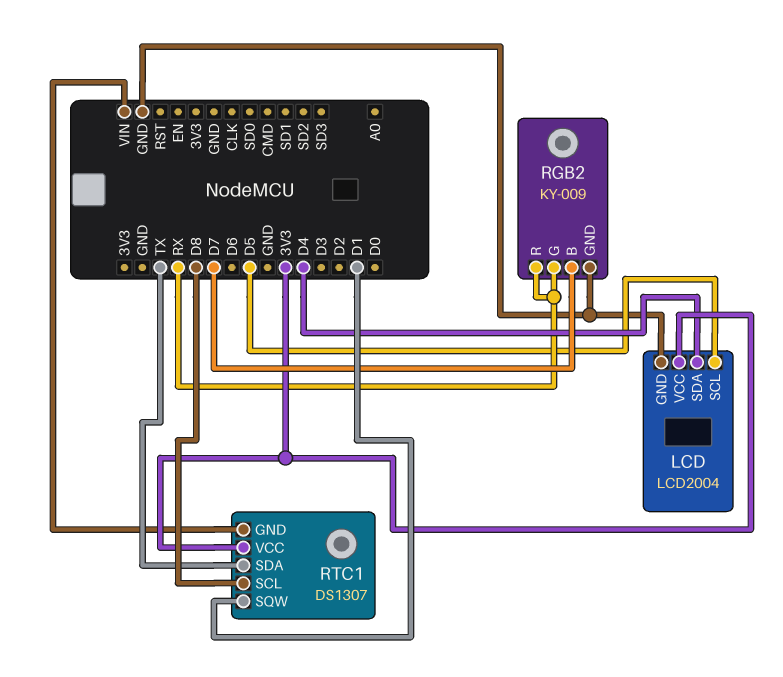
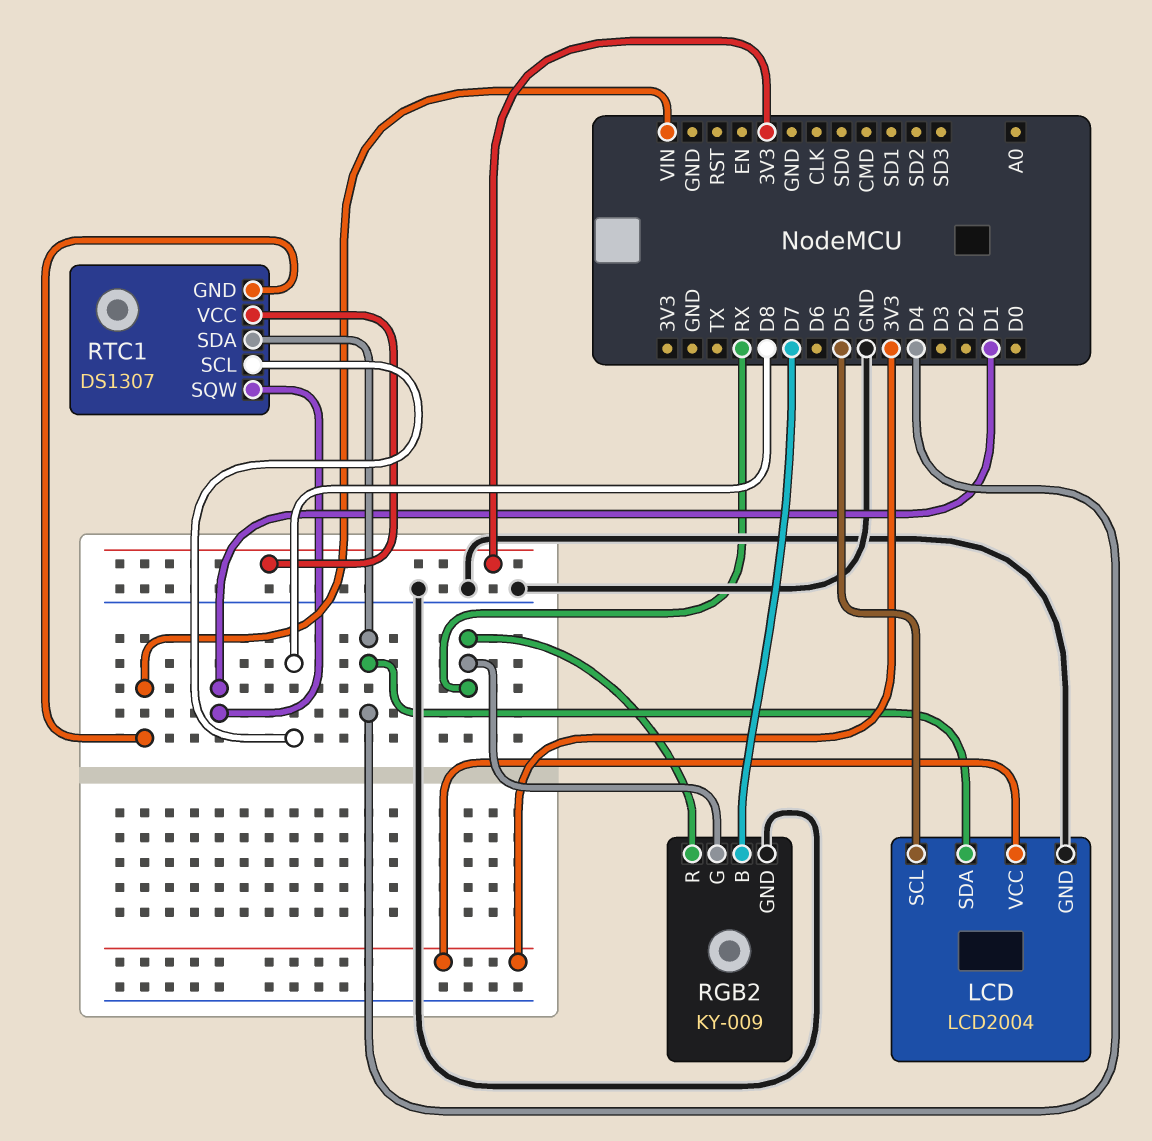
RTC1 pin SDA: TX -> D4

